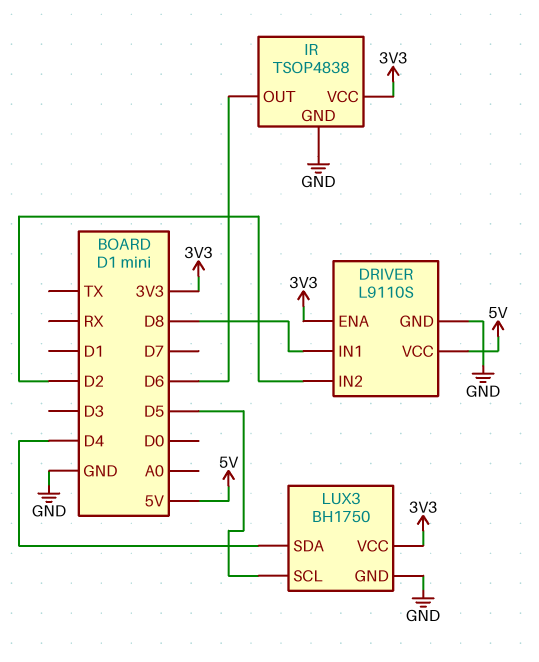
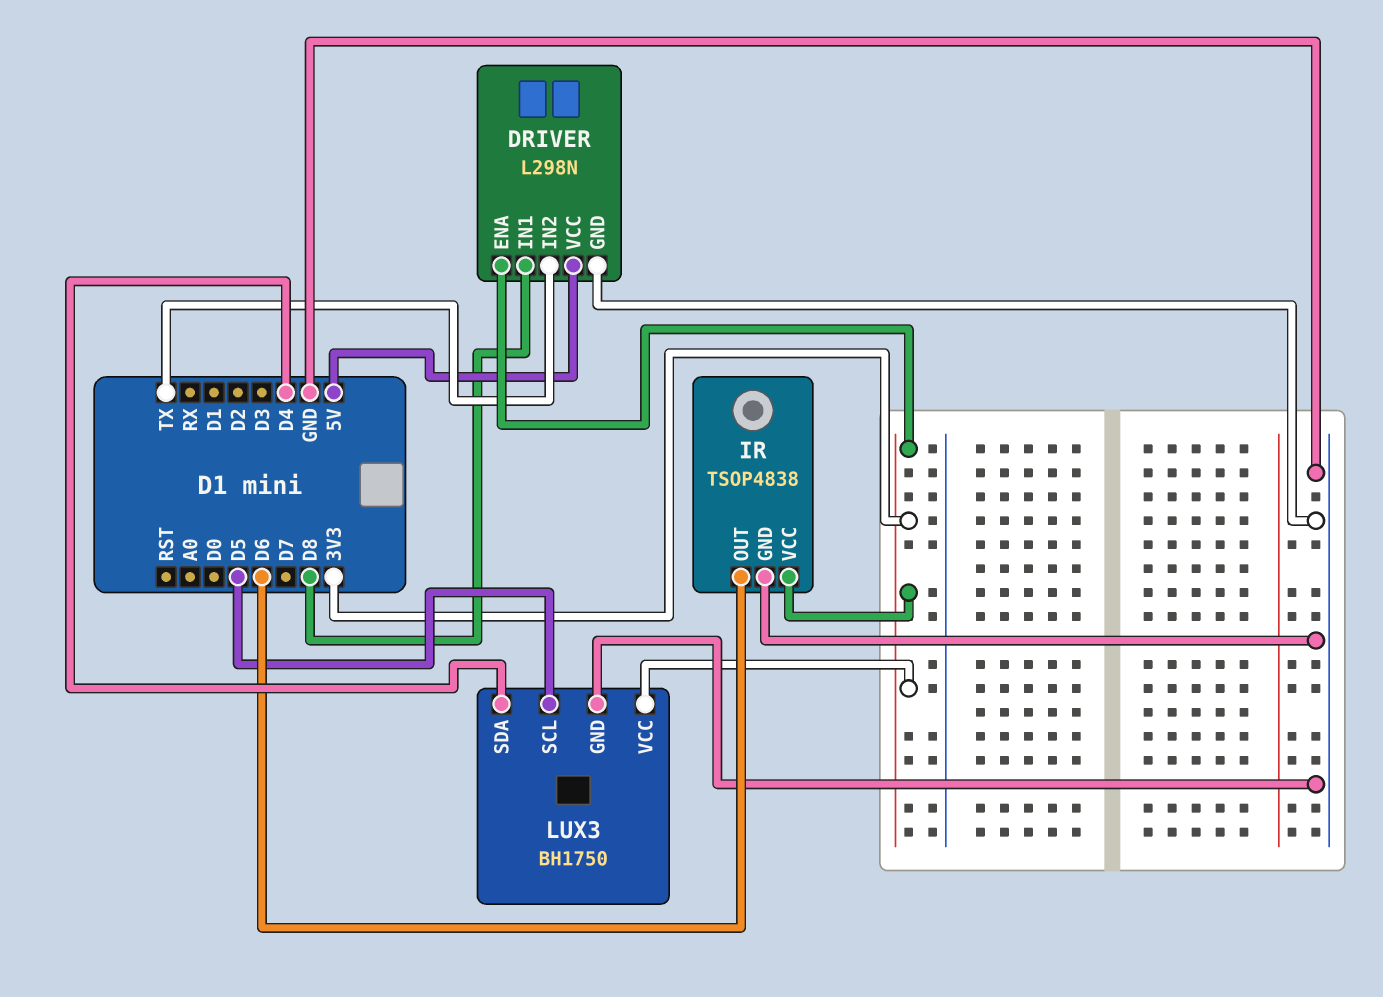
DRIVER: L9110S -> L298N
DRIVER pin IN2: D2 -> TX

